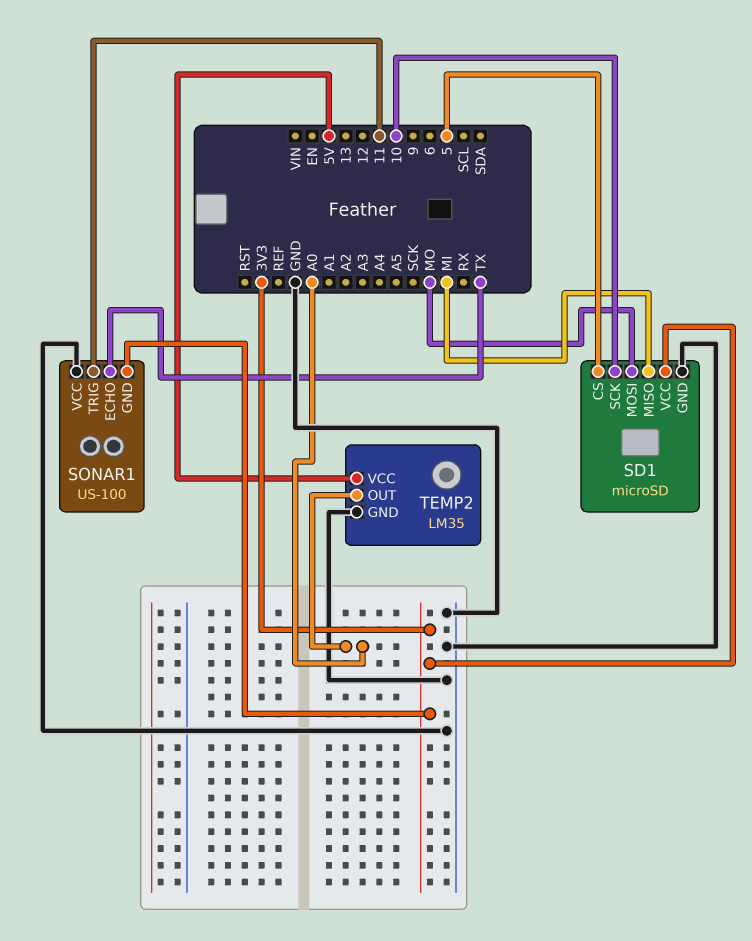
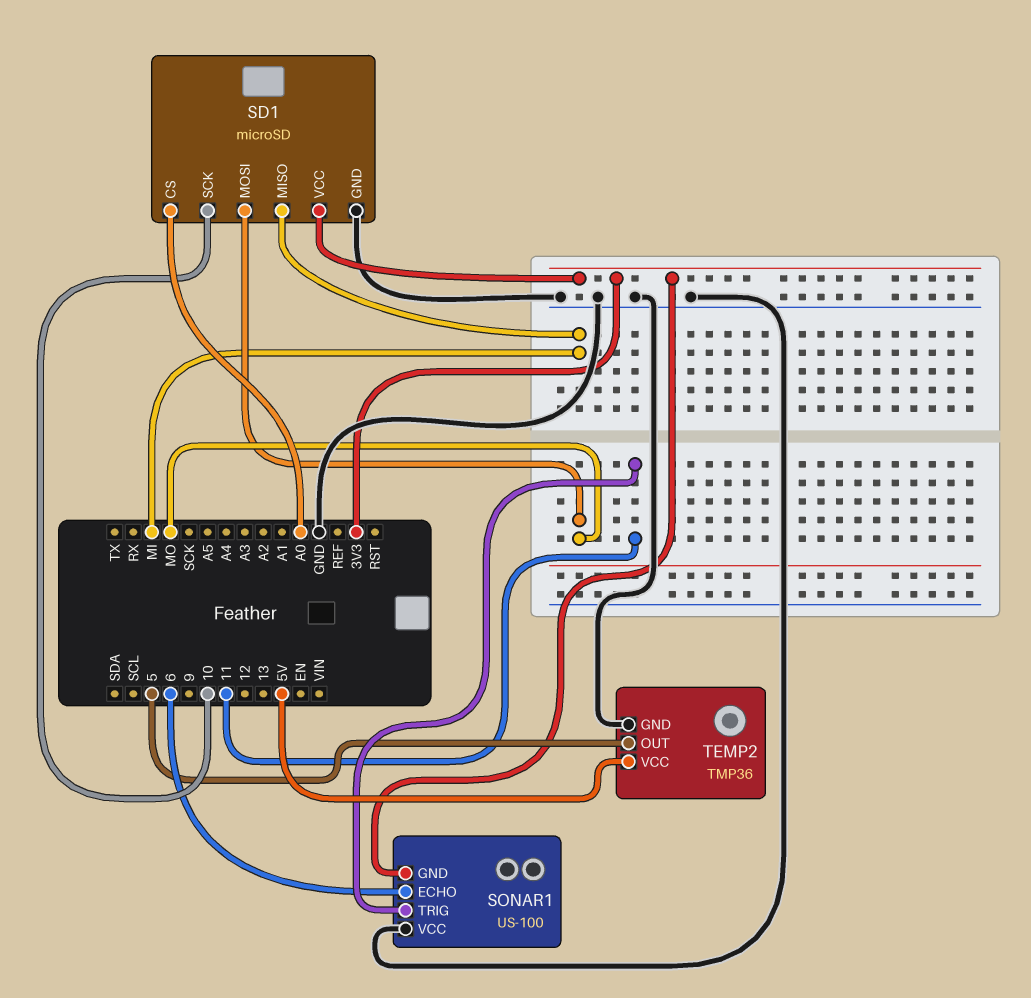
SD1 pin CS: 5 -> A0
SONAR1 pin ECHO: TX -> 6
TEMP2: LM35 -> TMP36
TEMP2 pin OUT: A0 -> 5

